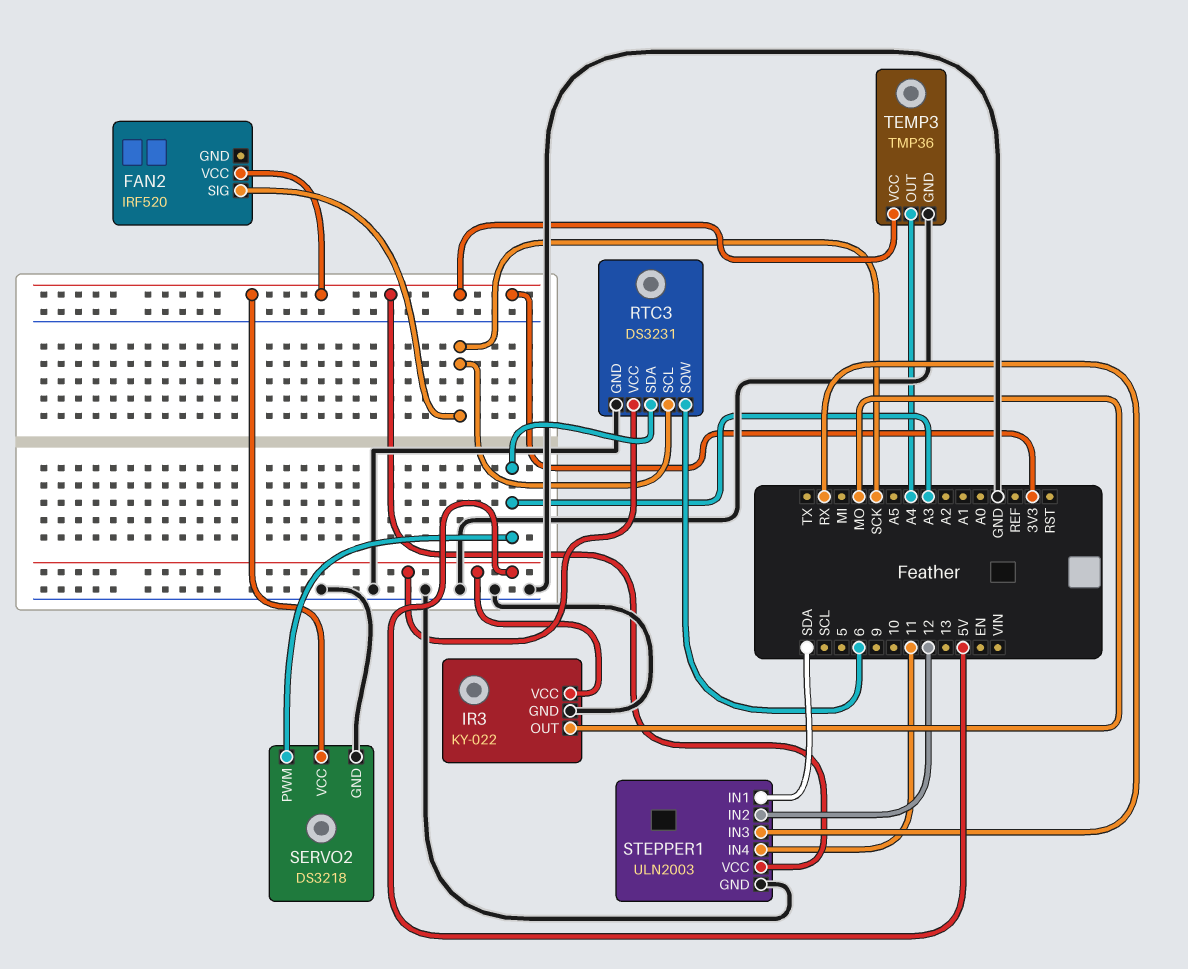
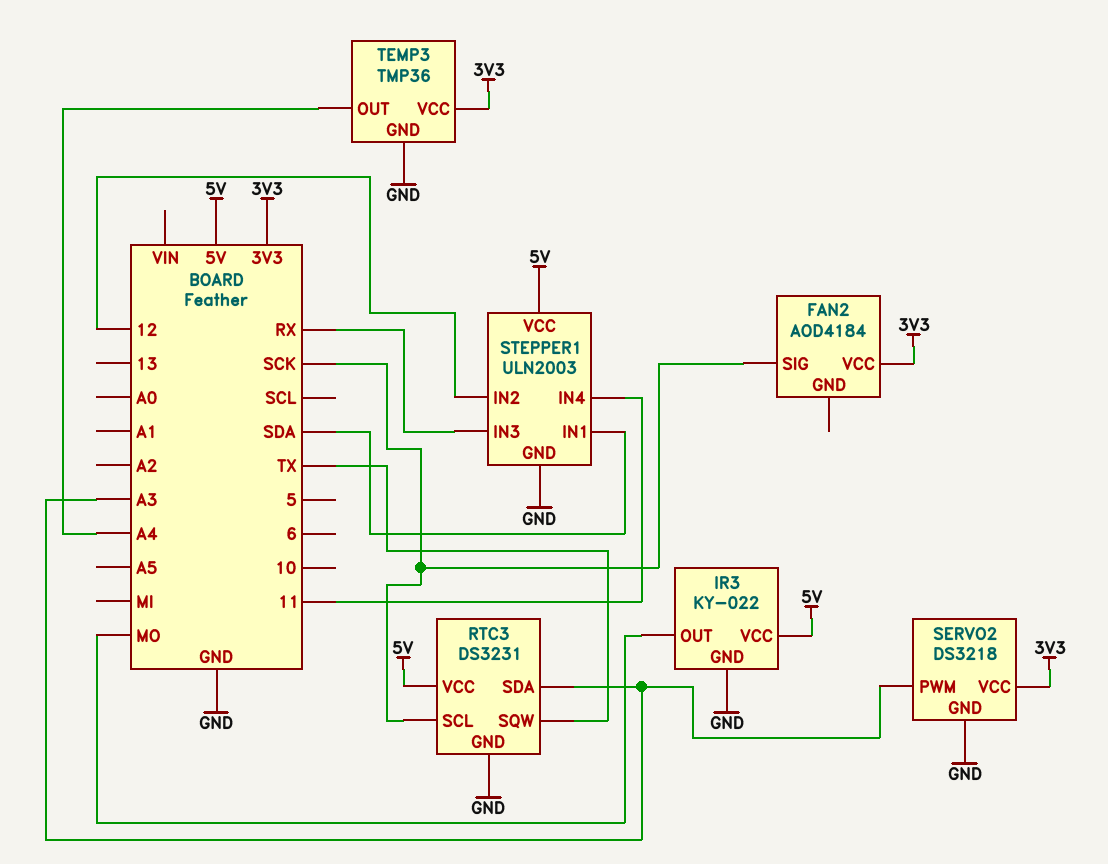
FAN2: IRF520 -> AOD4184
RTC3 pin SQW: 6 -> TX
STEPPER1 pin VCC: 3V3 -> 5V

